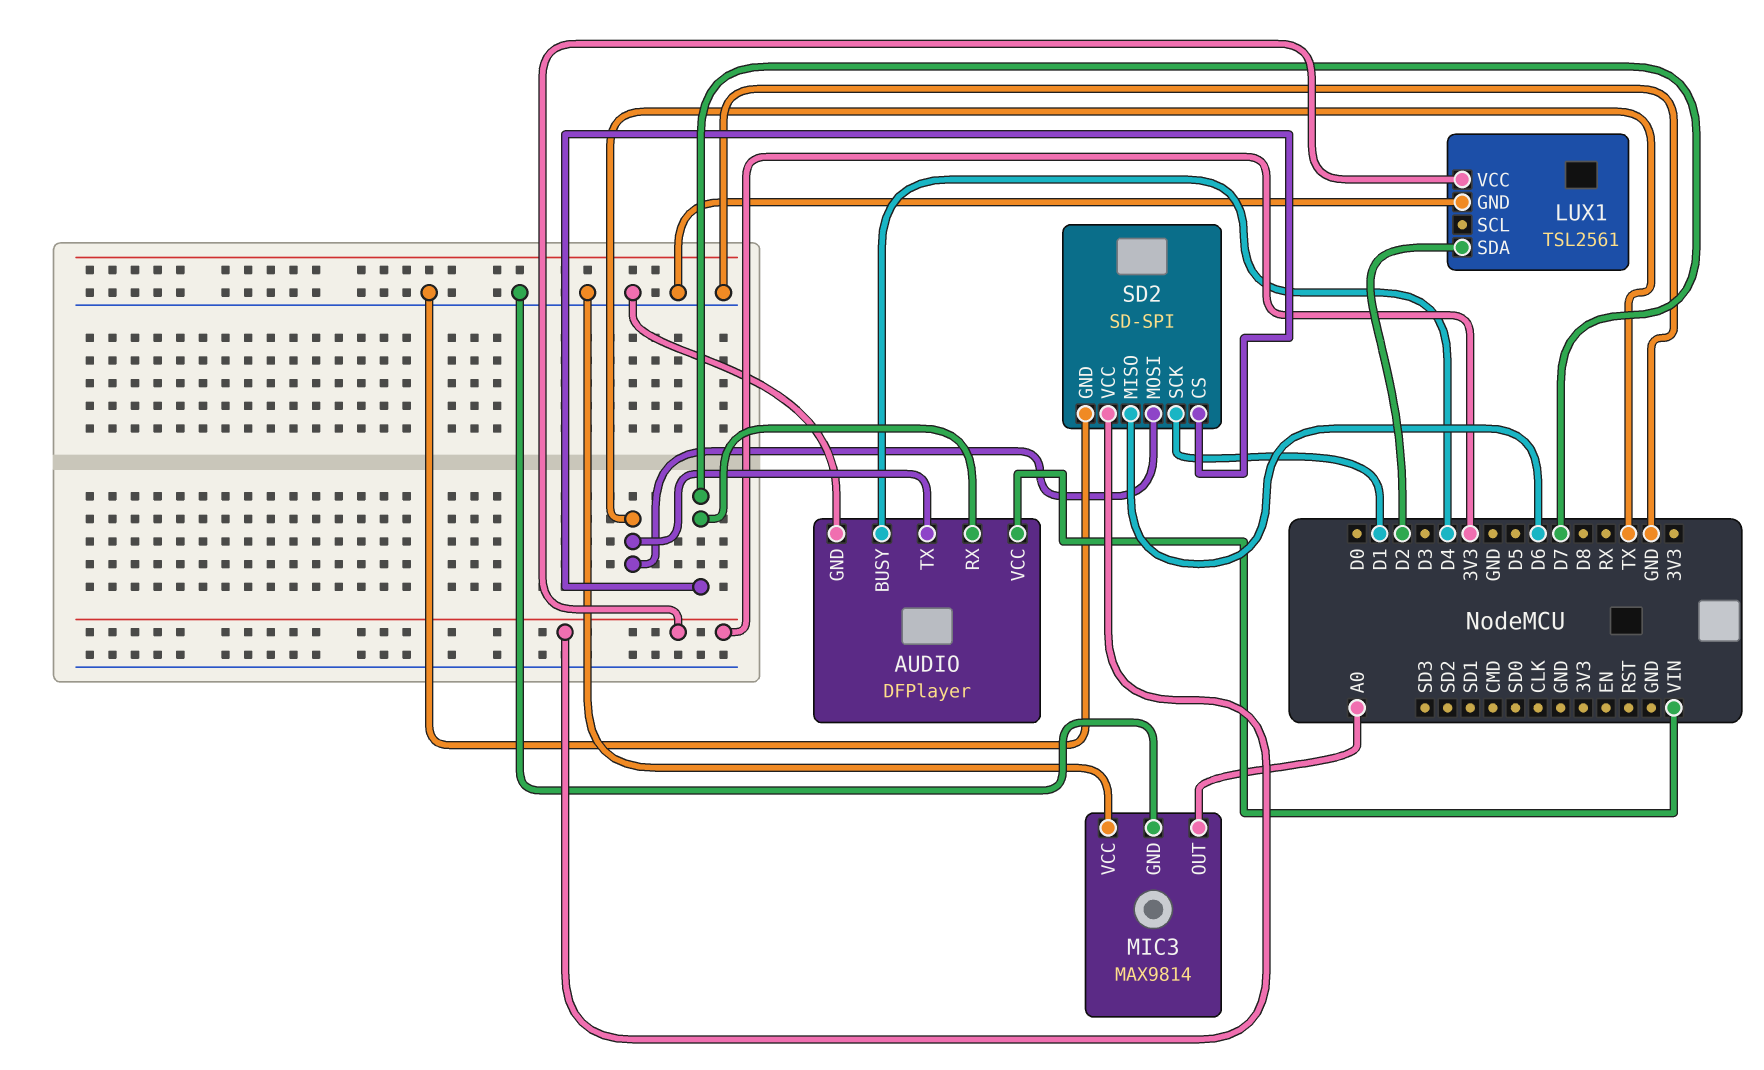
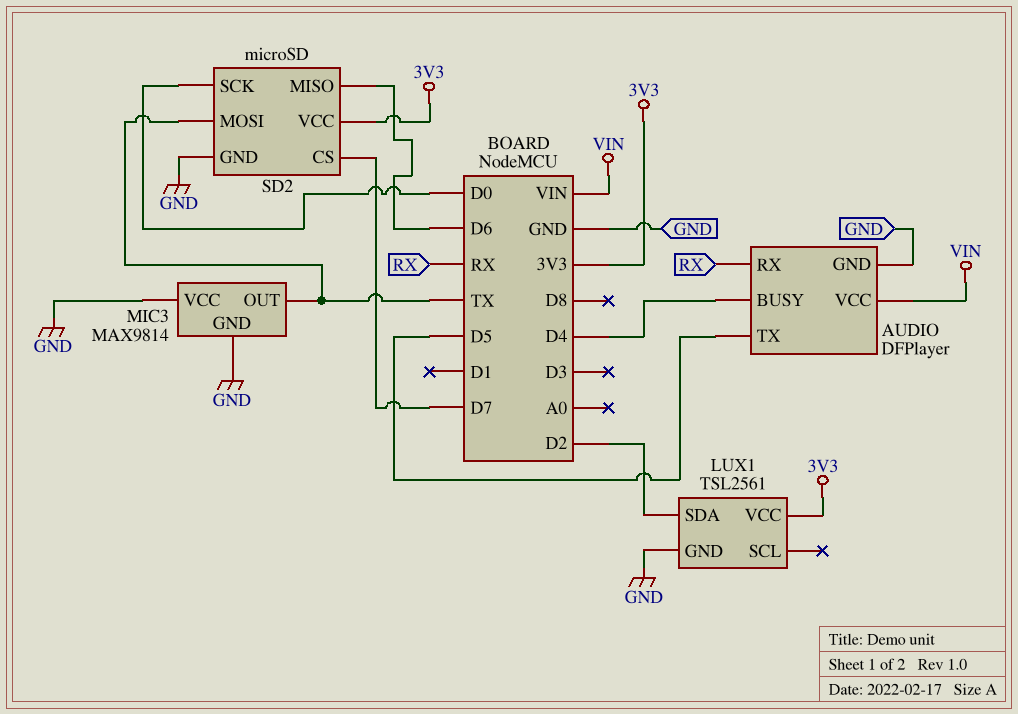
AUDIO pin RX: D7 -> RX
AUDIO pin TX: TX -> D5
MIC3 pin OUT: A0 -> TX
SD2: SD-SPI -> microSD
SD2 pin SCK: D1 -> D0

